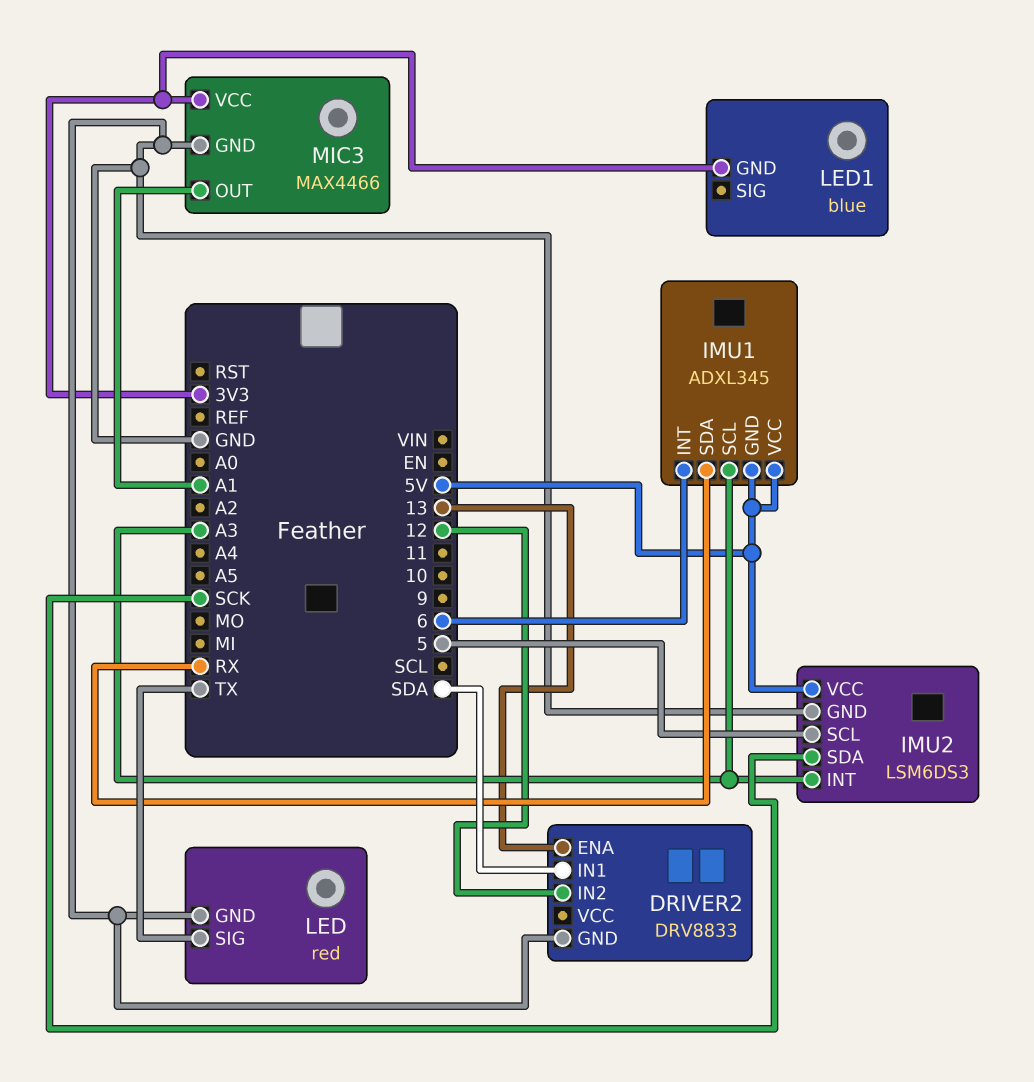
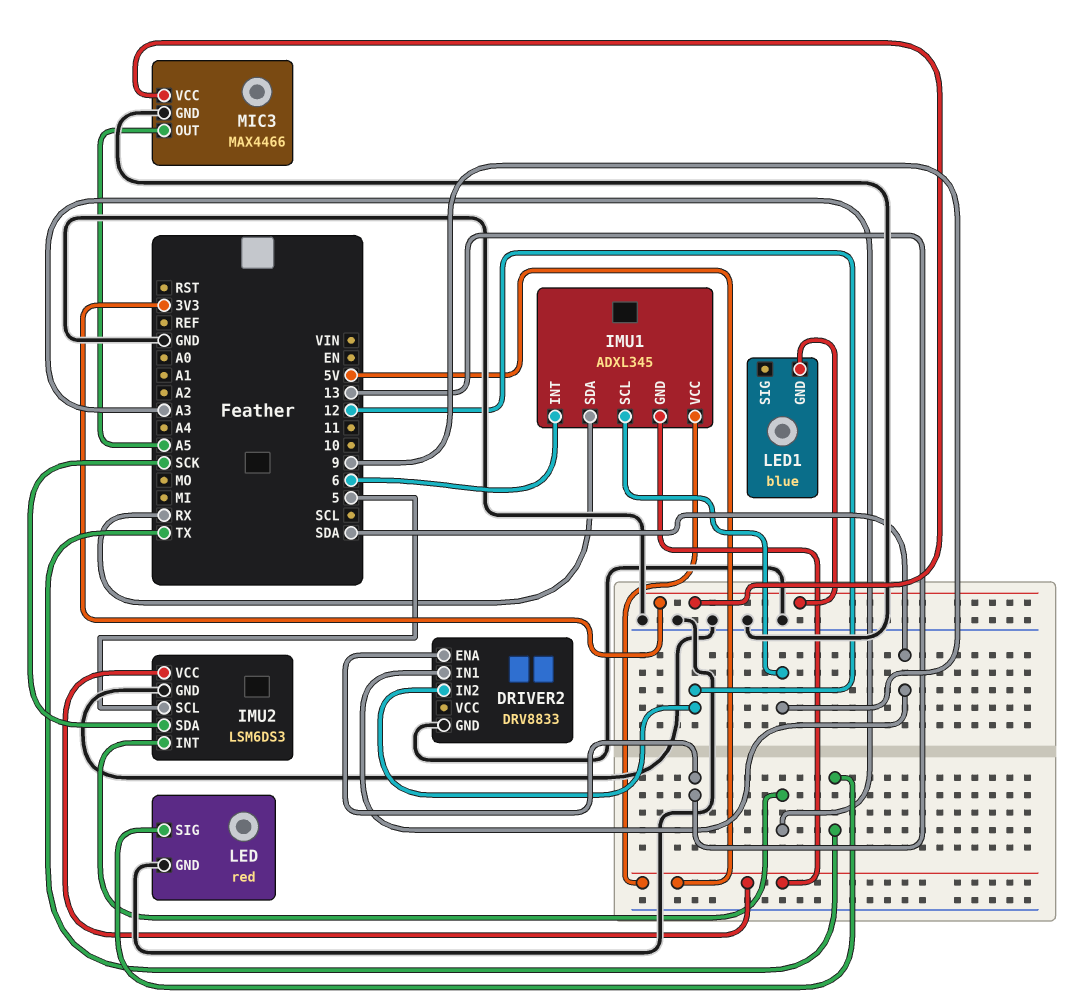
IMU1 pin SCL: A3 -> 9
MIC3 pin OUT: A1 -> A5

